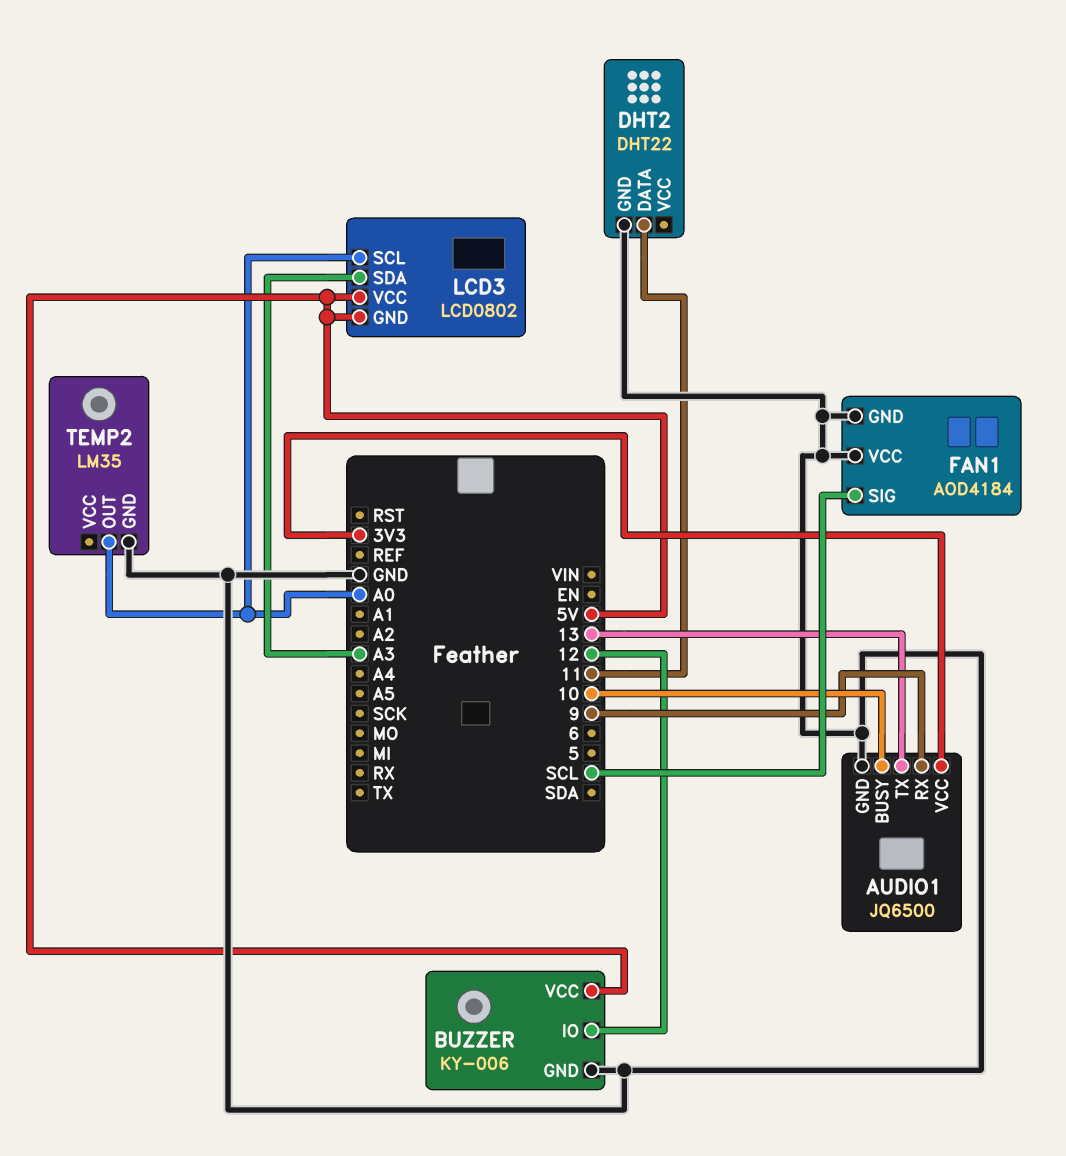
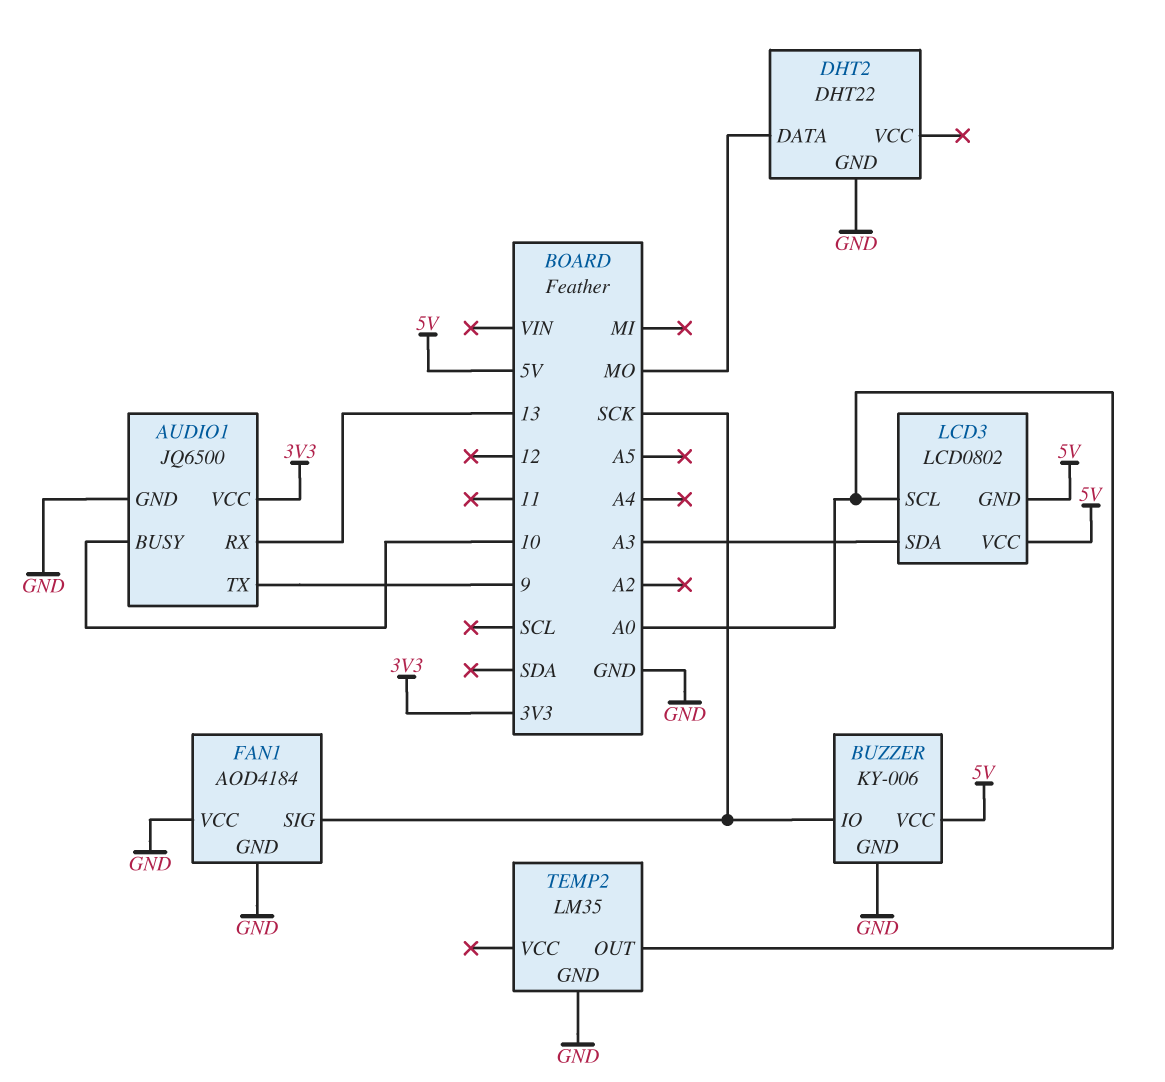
AUDIO1 pin RX: 9 -> 13
AUDIO1 pin TX: 13 -> 9
BUZZER pin IO: 12 -> SCK
DHT2 pin DATA: 11 -> MO
FAN1 pin SIG: SCL -> SCK

